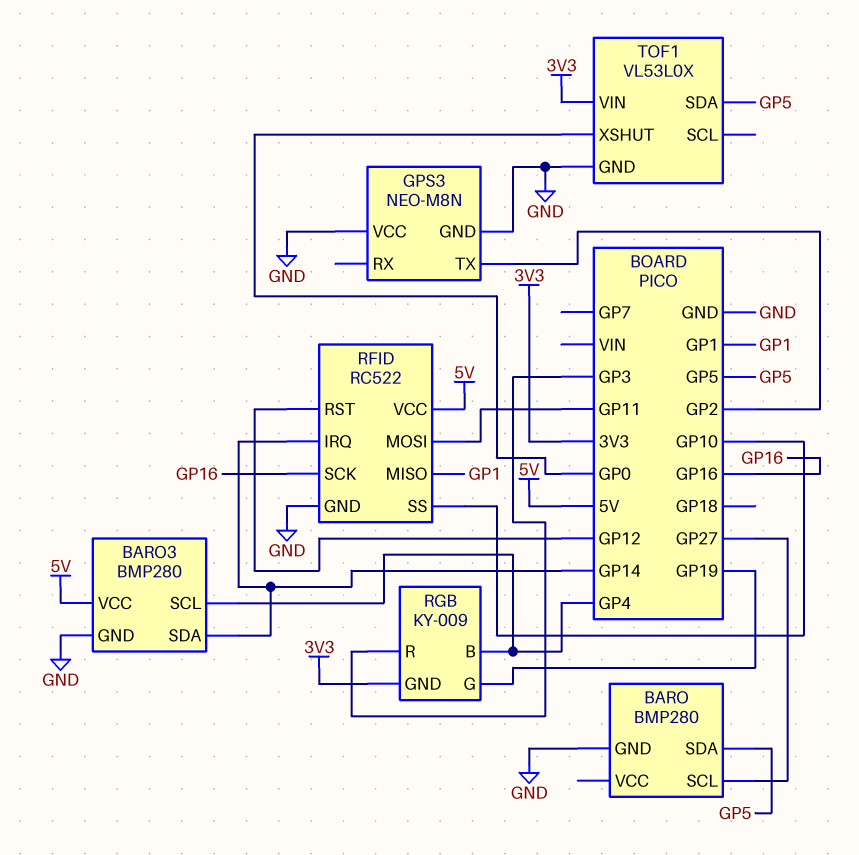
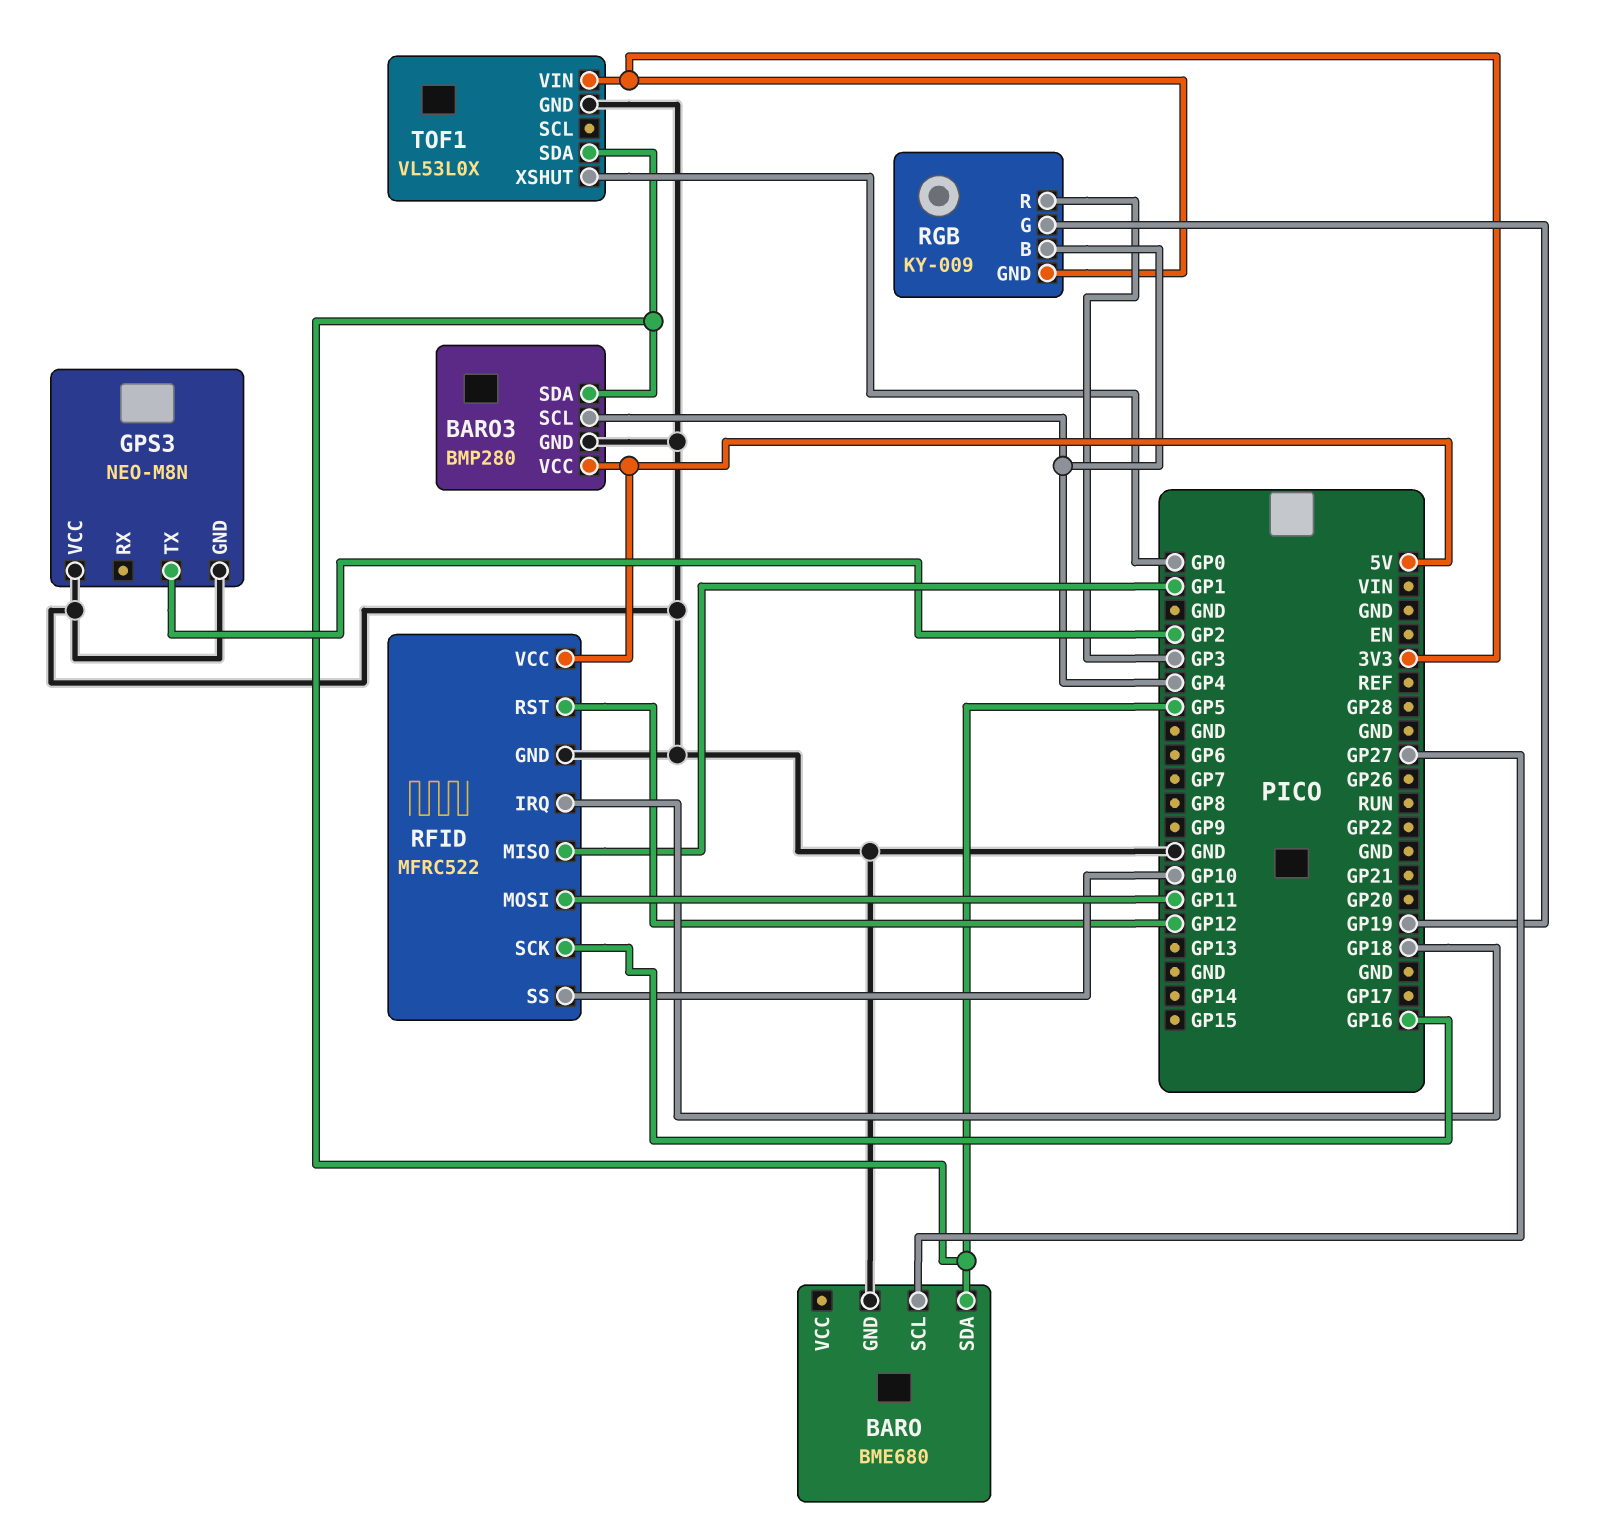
BARO: BMP280 -> BME680
BARO3 pin SDA: GP14 -> GP5
RFID: RC522 -> MFRC522
RFID pin IRQ: GP14 -> GP18

